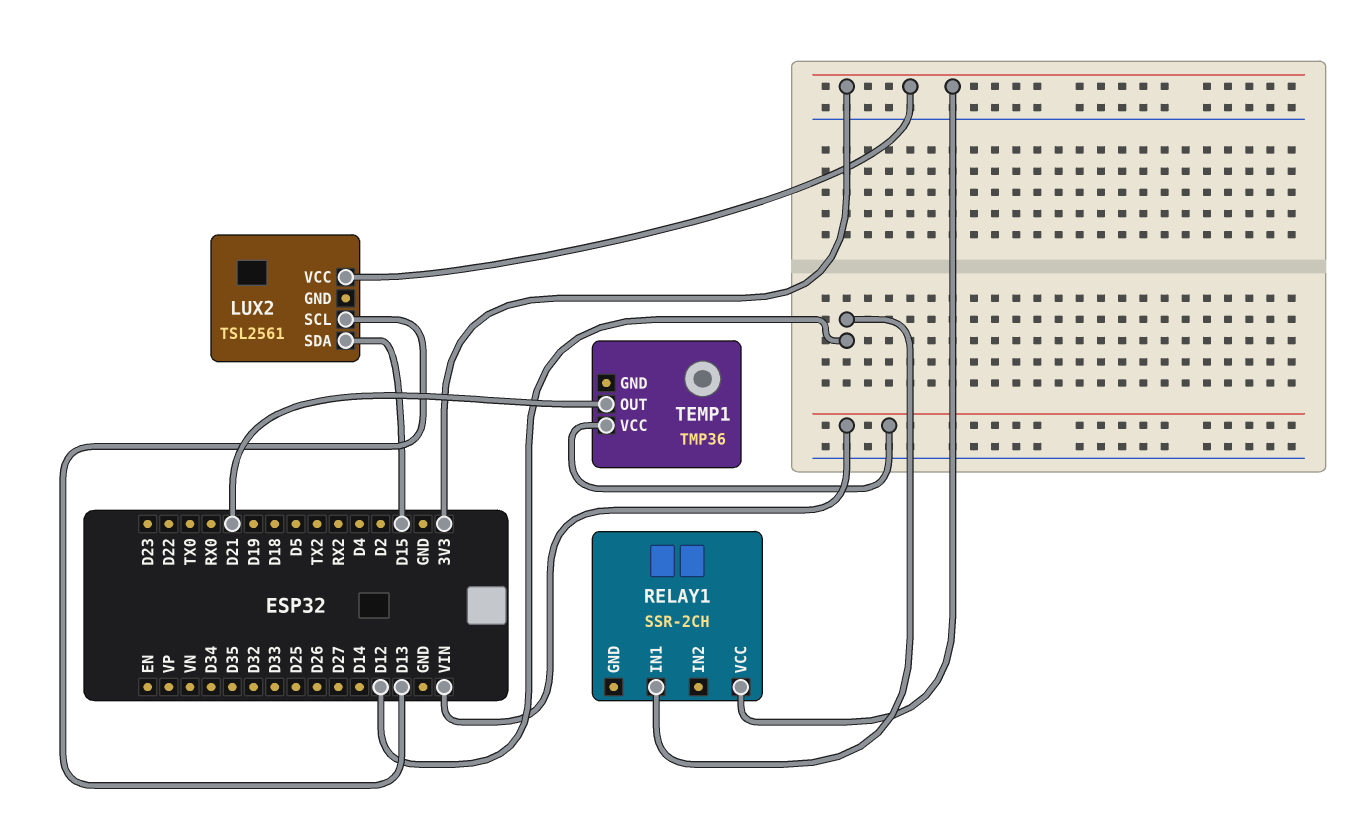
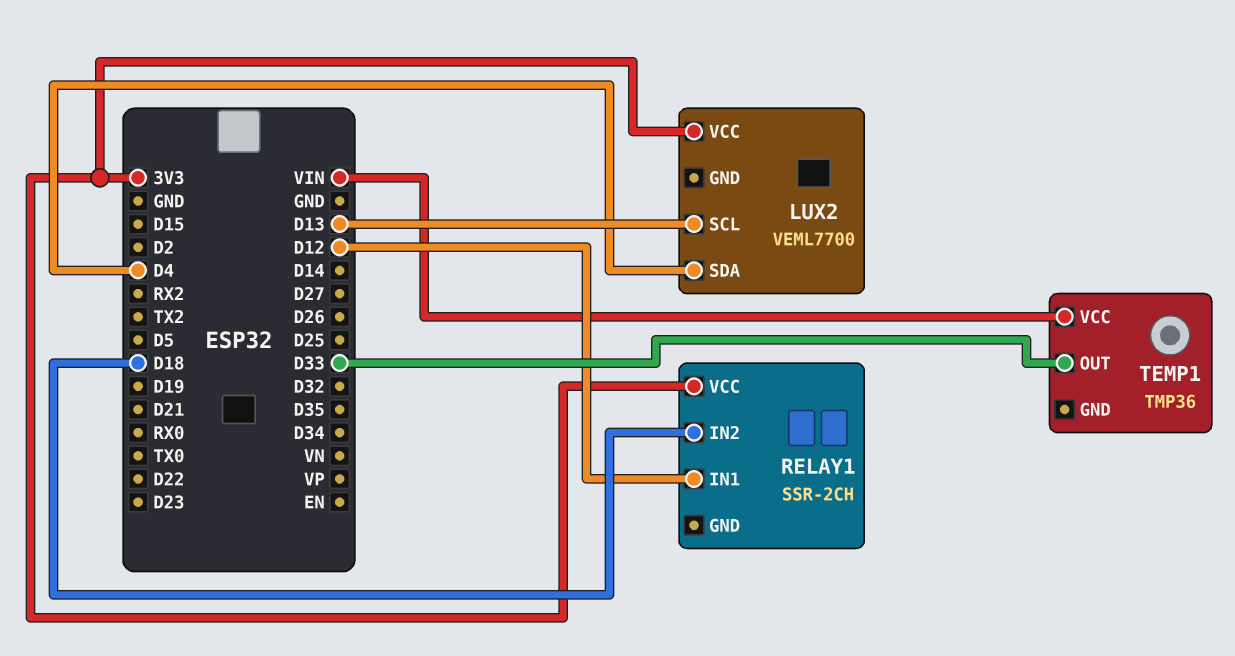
LUX2: TSL2561 -> VEML7700
LUX2 pin SDA: D15 -> D4
RELAY1 pin IN2: none -> D18
TEMP1 pin OUT: D21 -> D33

